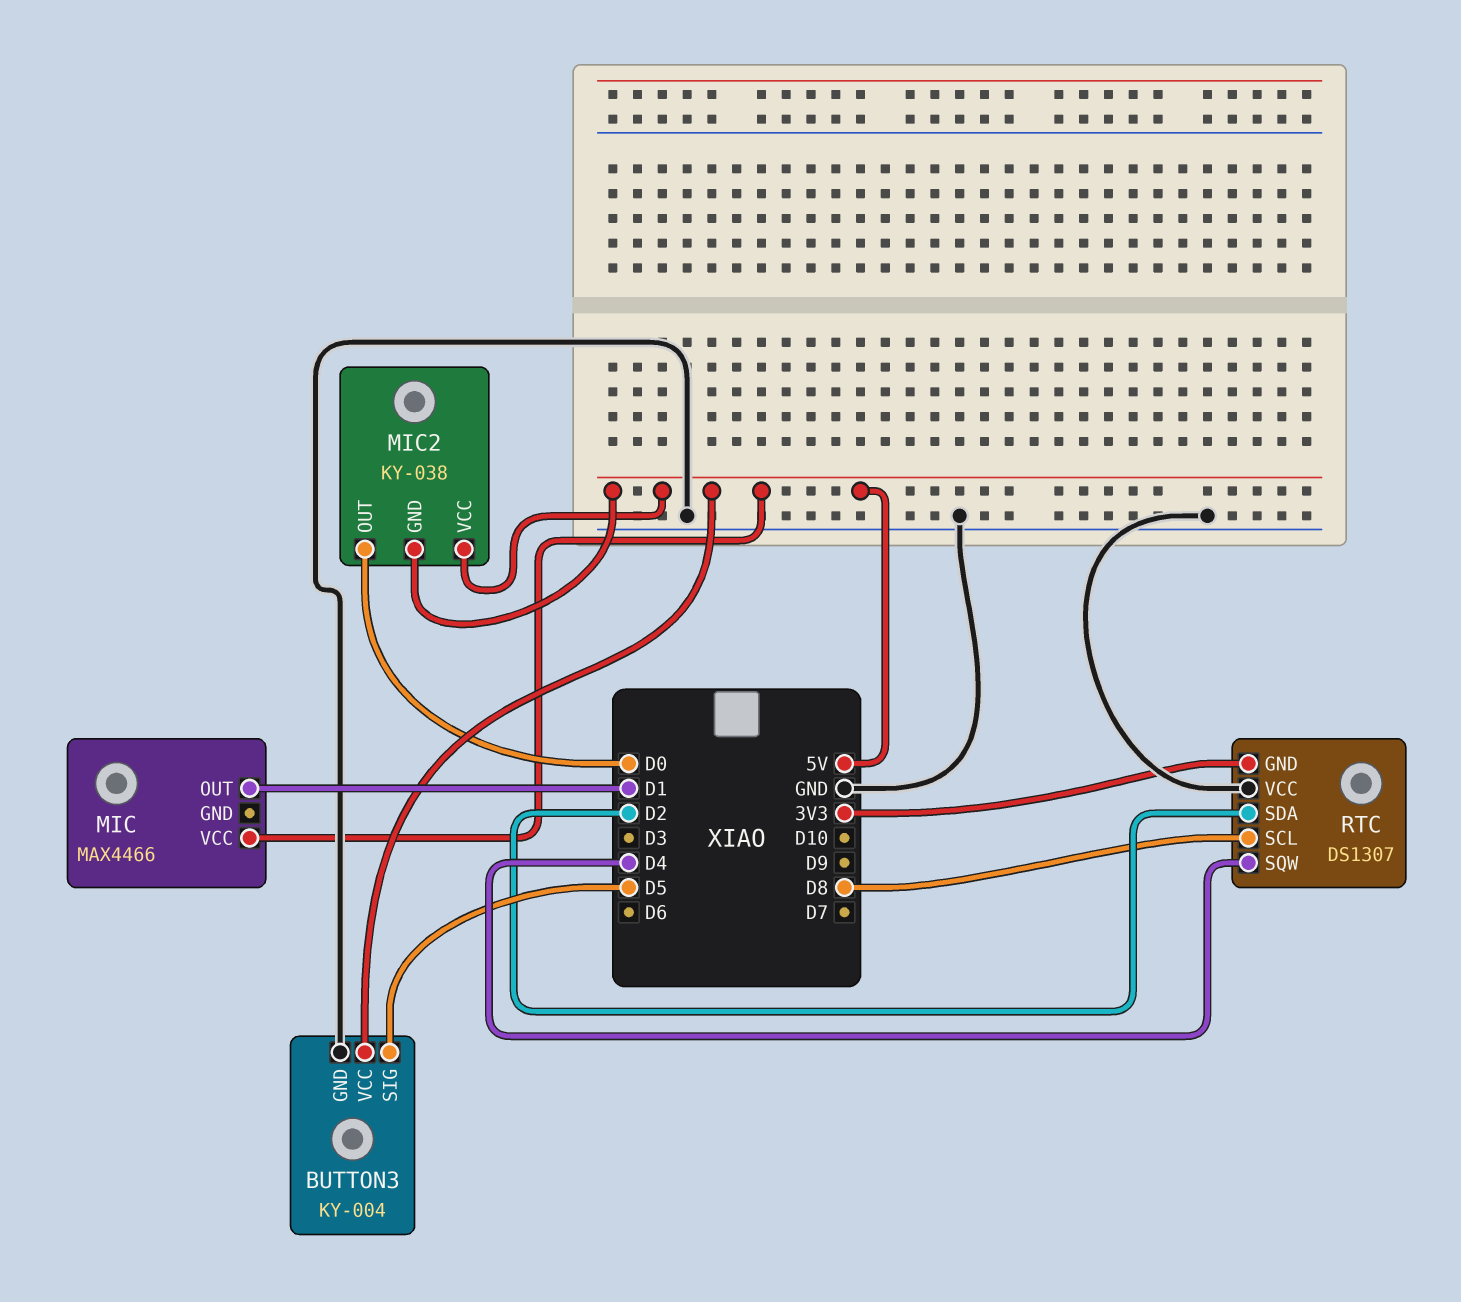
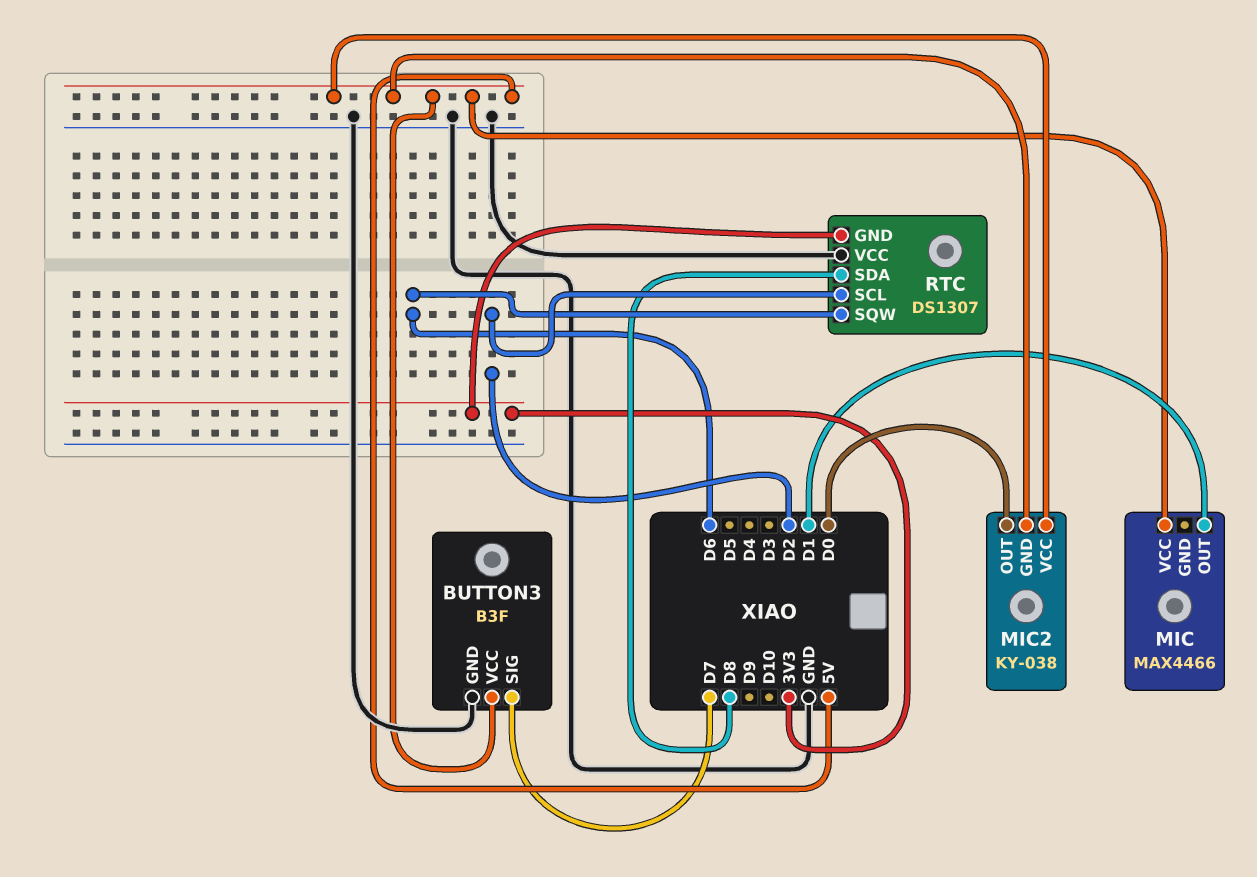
BUTTON3: KY-004 -> B3F
BUTTON3 pin SIG: D5 -> D7
RTC pin SCL: D8 -> D2
RTC pin SDA: D2 -> D8
RTC pin SQW: D4 -> D6

